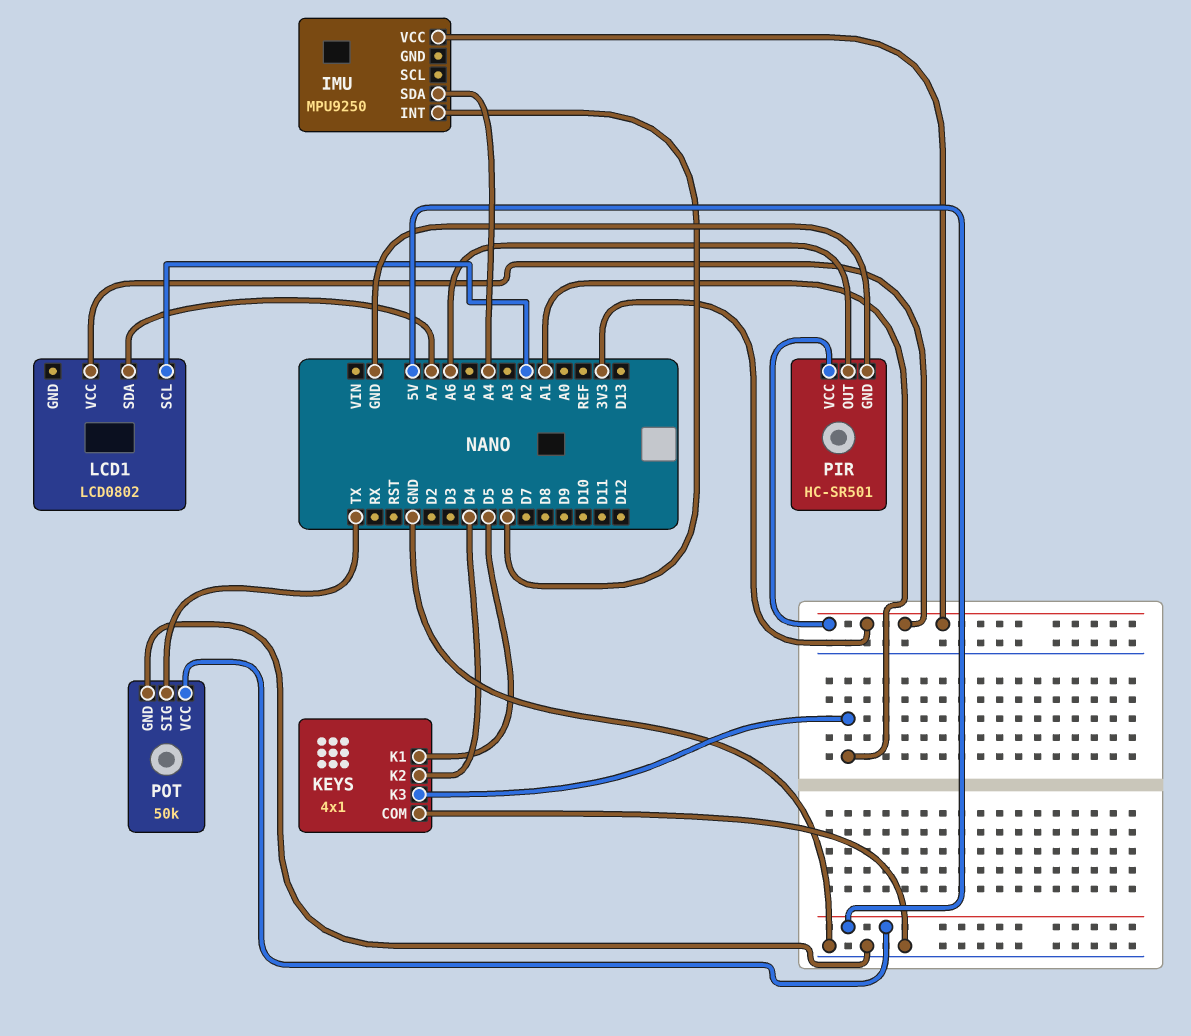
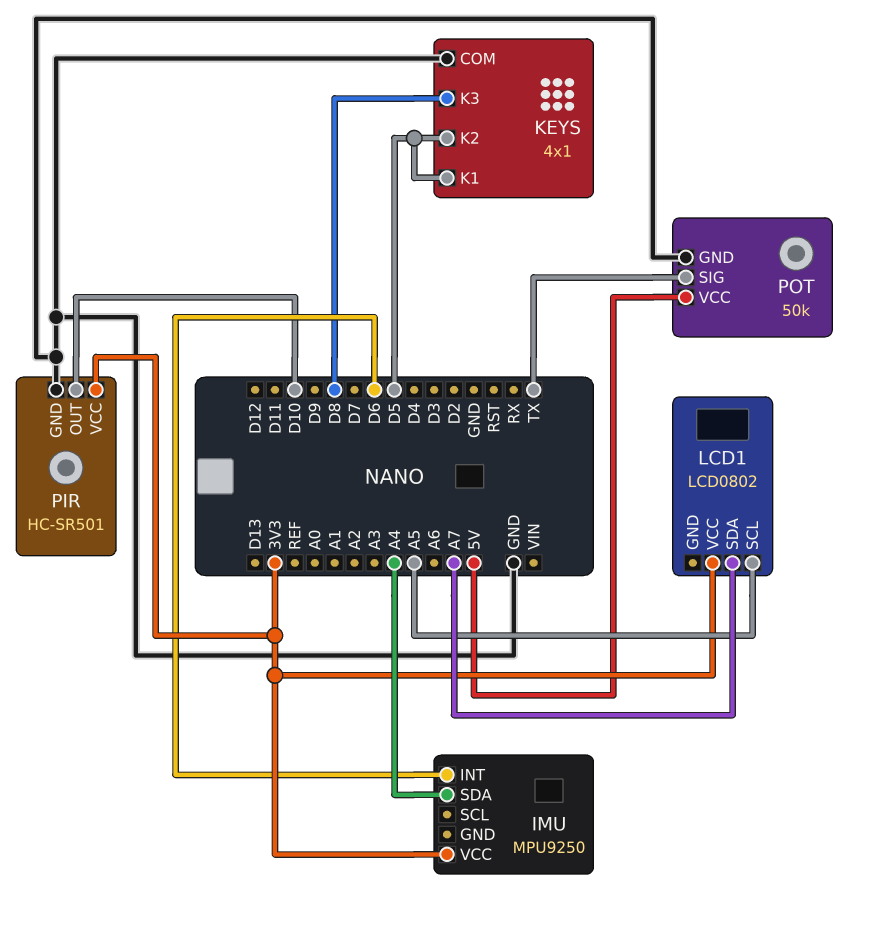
KEYS pin K2: D4 -> D5
KEYS pin K3: A1 -> D8
LCD1 pin SCL: A2 -> A5
PIR pin OUT: A6 -> D10

